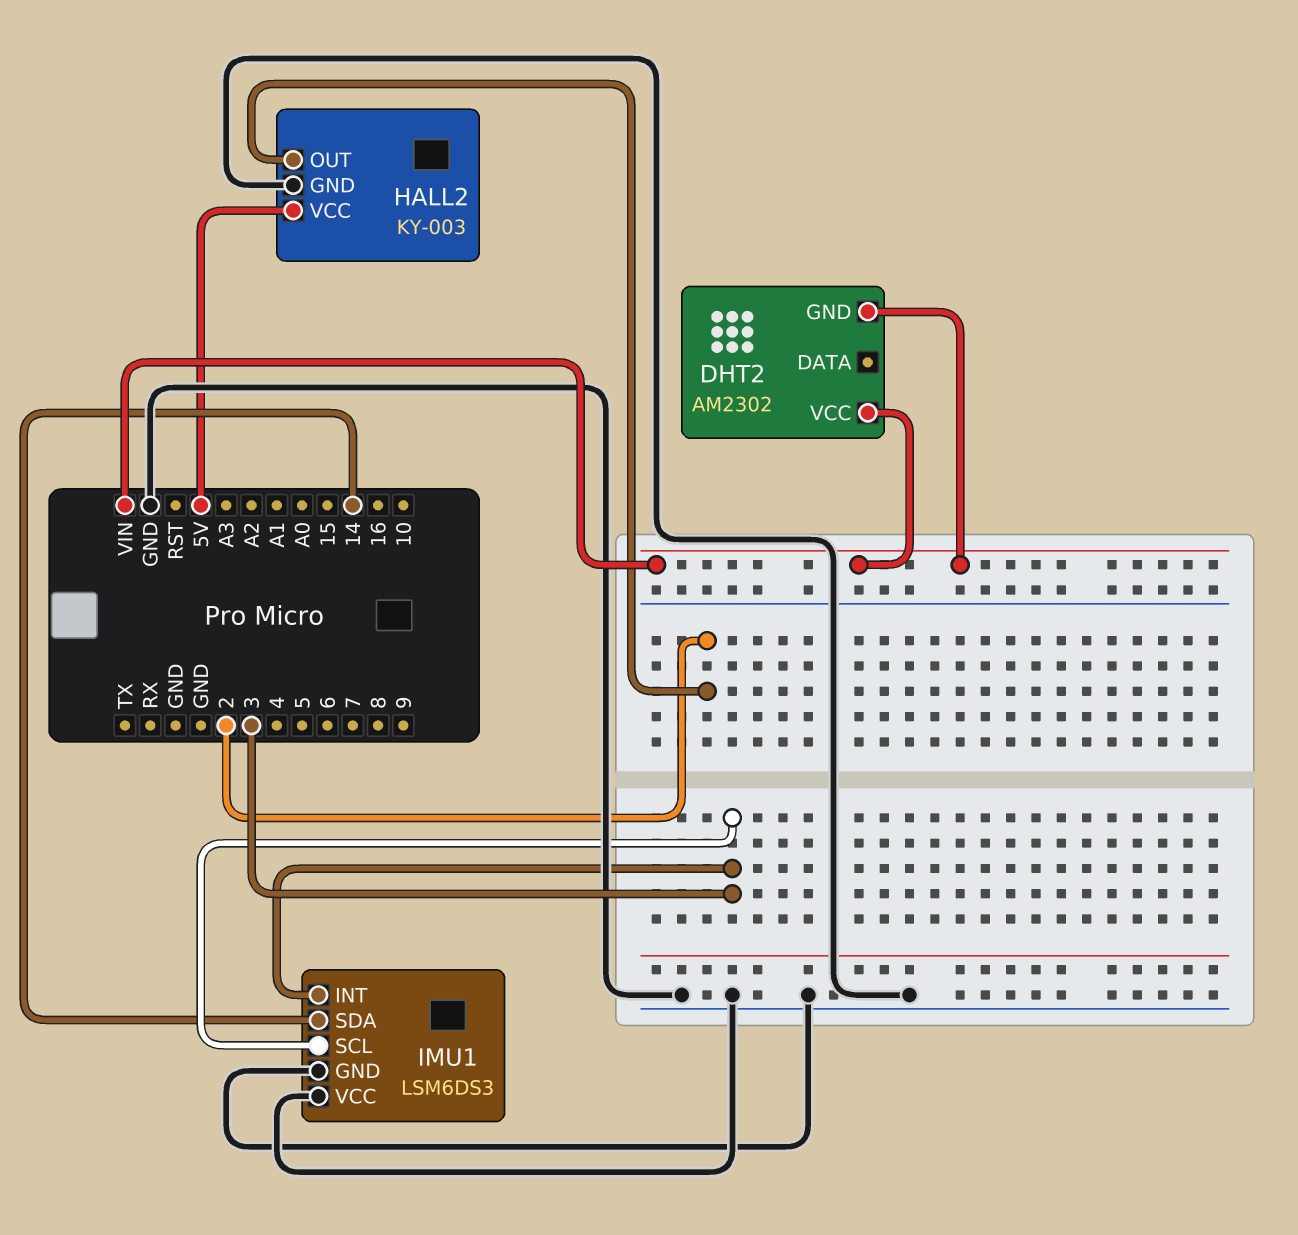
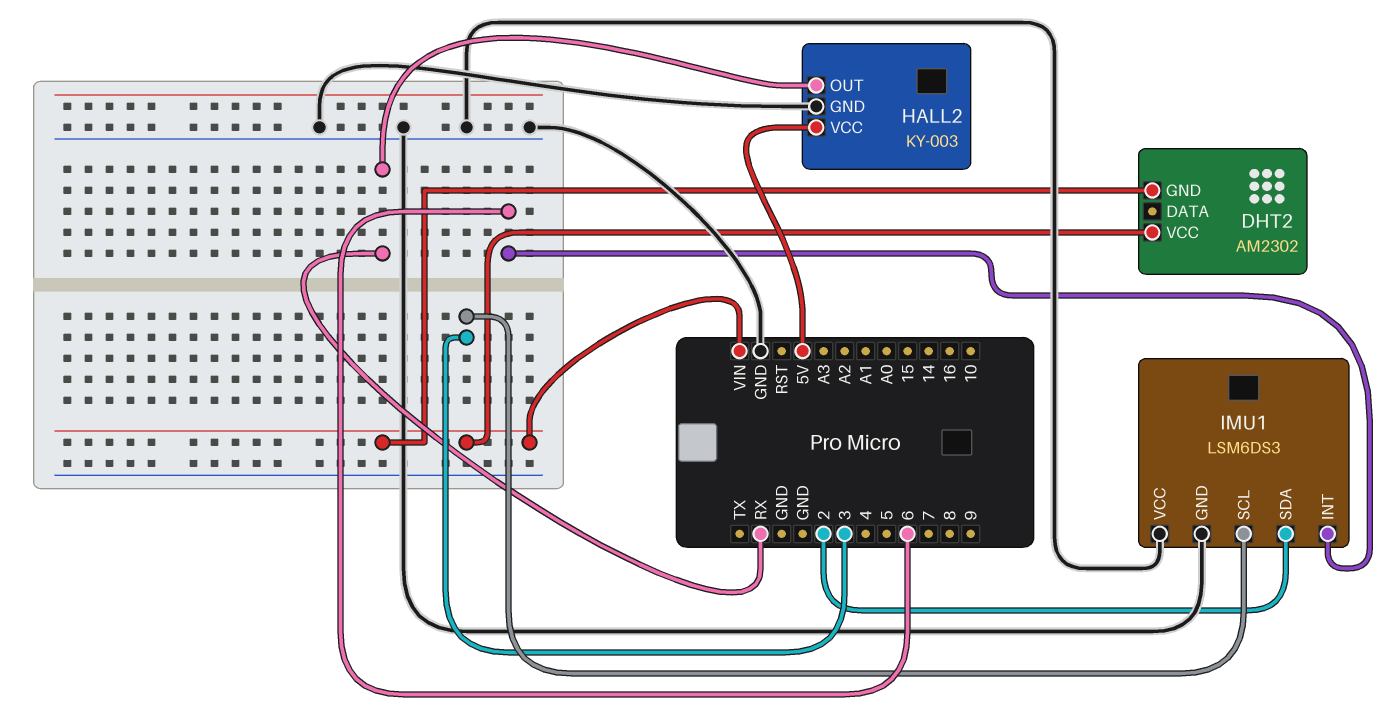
HALL2 pin OUT: 2 -> RX
IMU1 pin INT: 3 -> 6
IMU1 pin SDA: 14 -> 2

